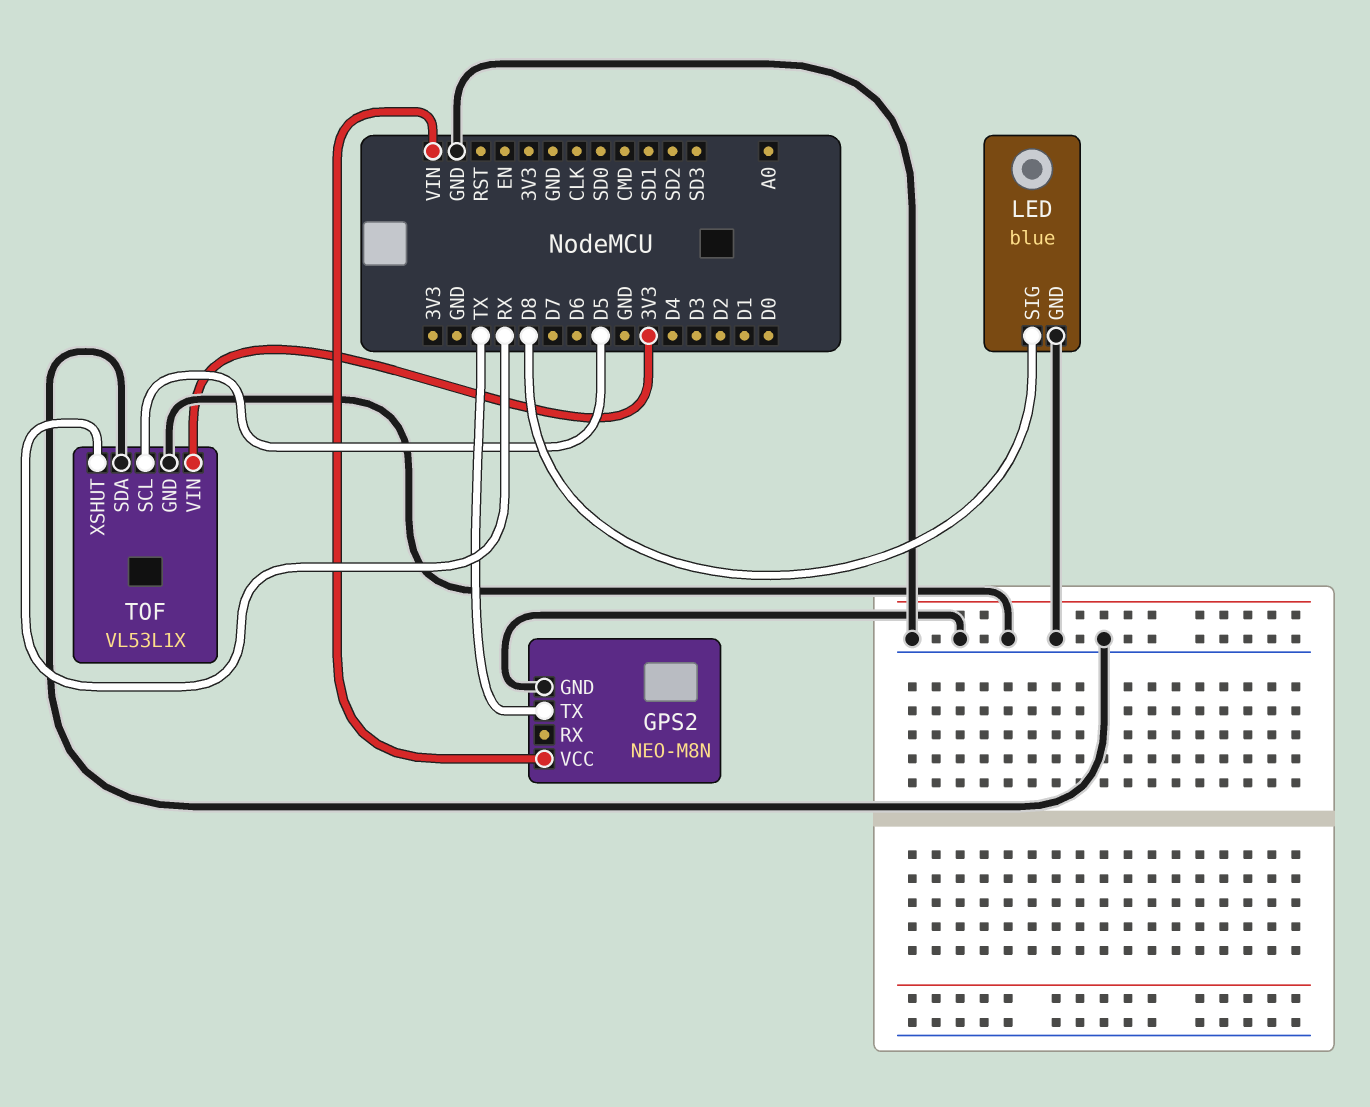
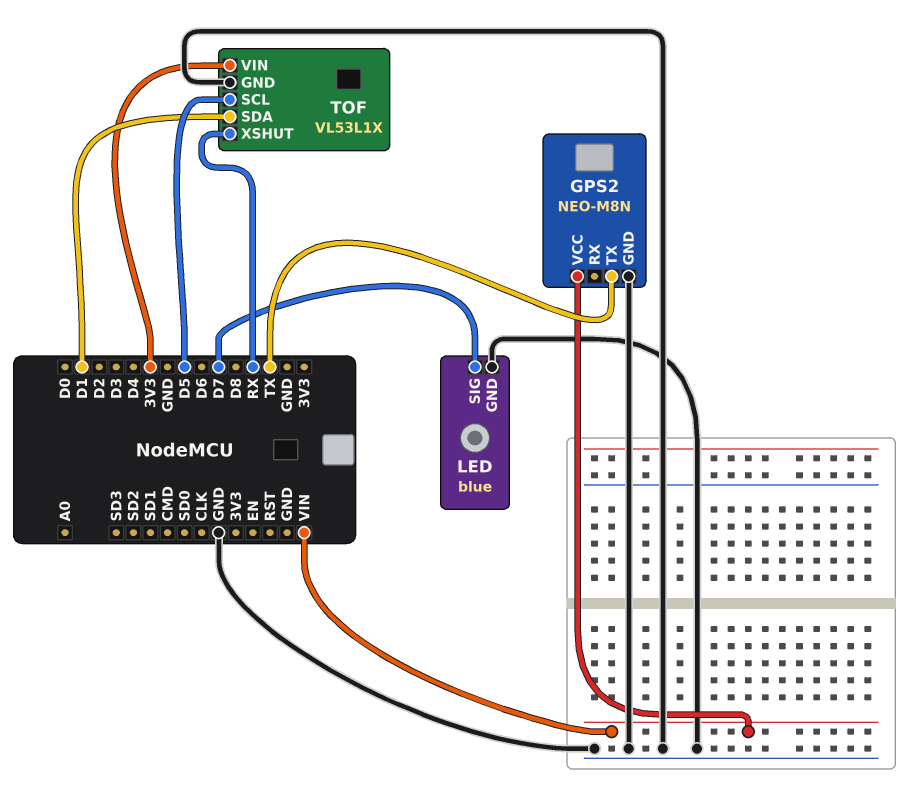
LED pin SIG: D8 -> D7
TOF pin SDA: GND -> D1

